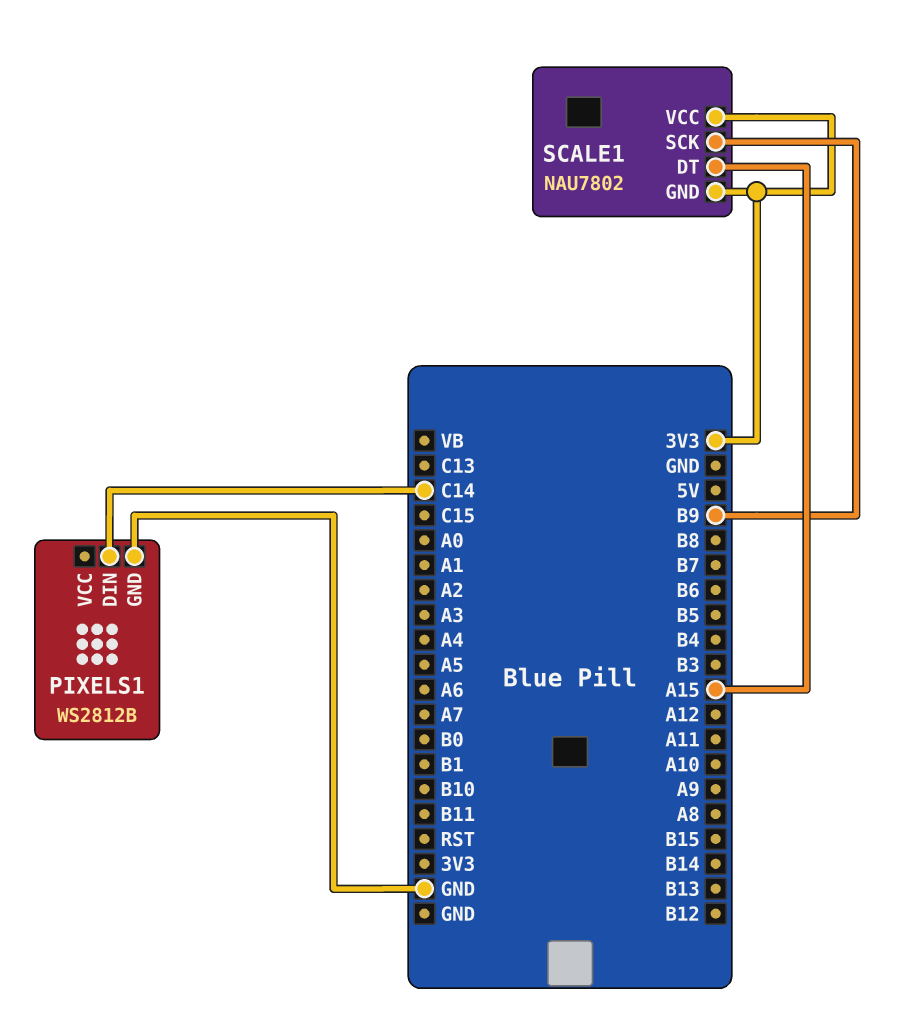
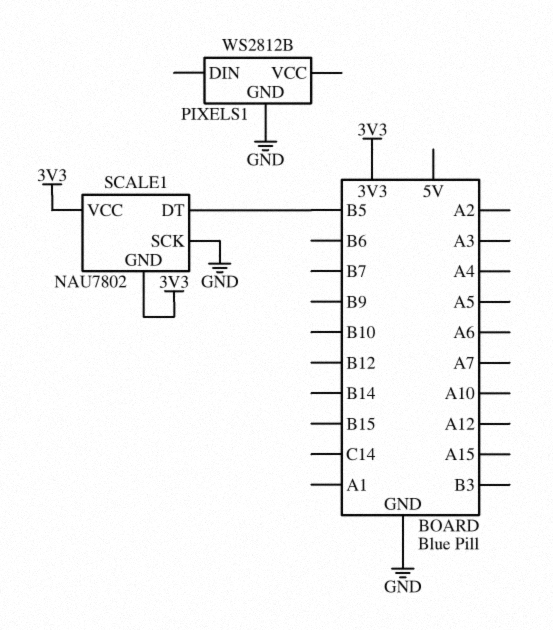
PIXELS1 pin DIN: C14 -> none
SCALE1 pin DT: A15 -> B5
SCALE1 pin SCK: B9 -> GND

